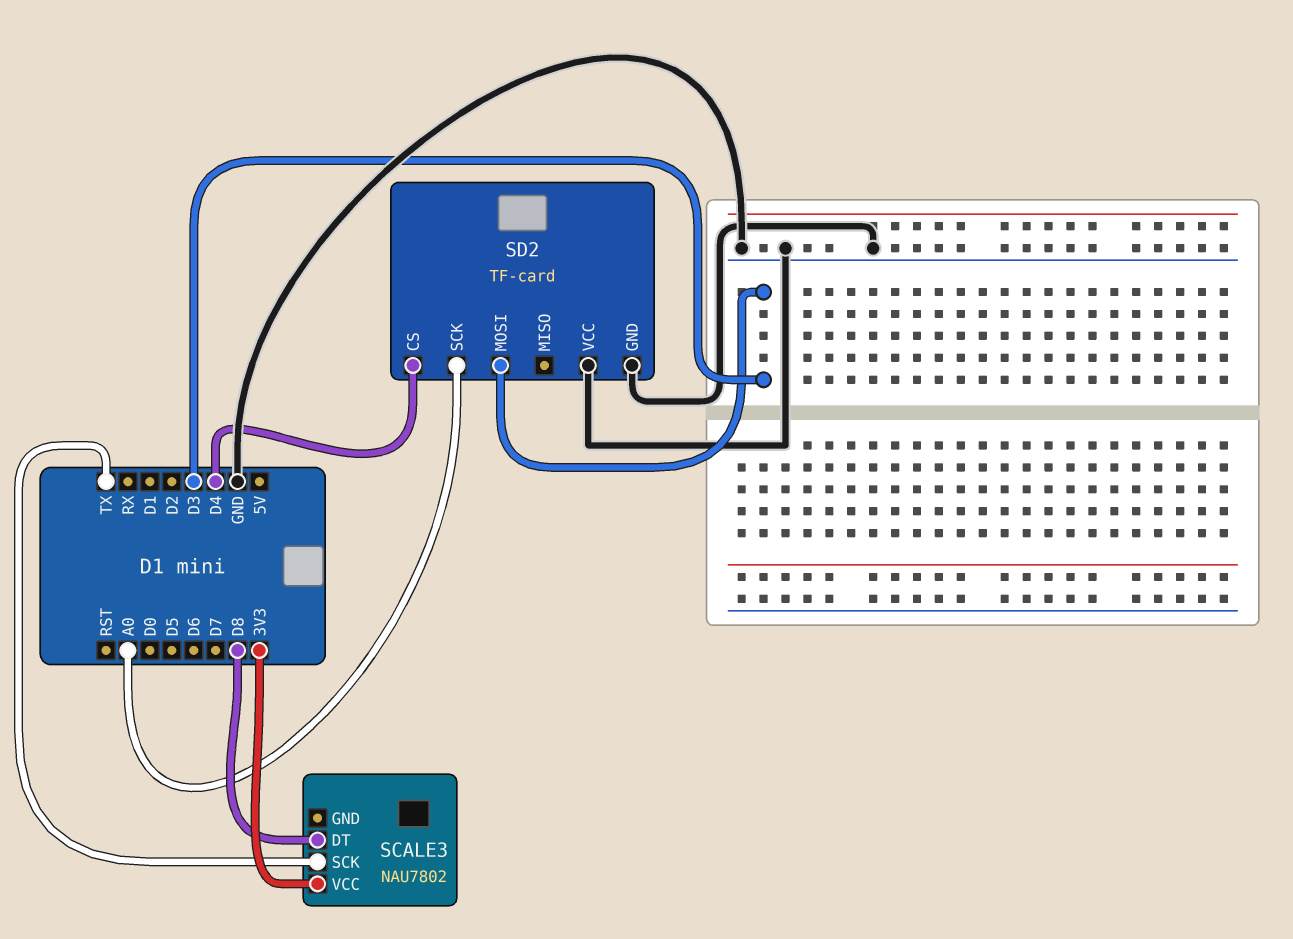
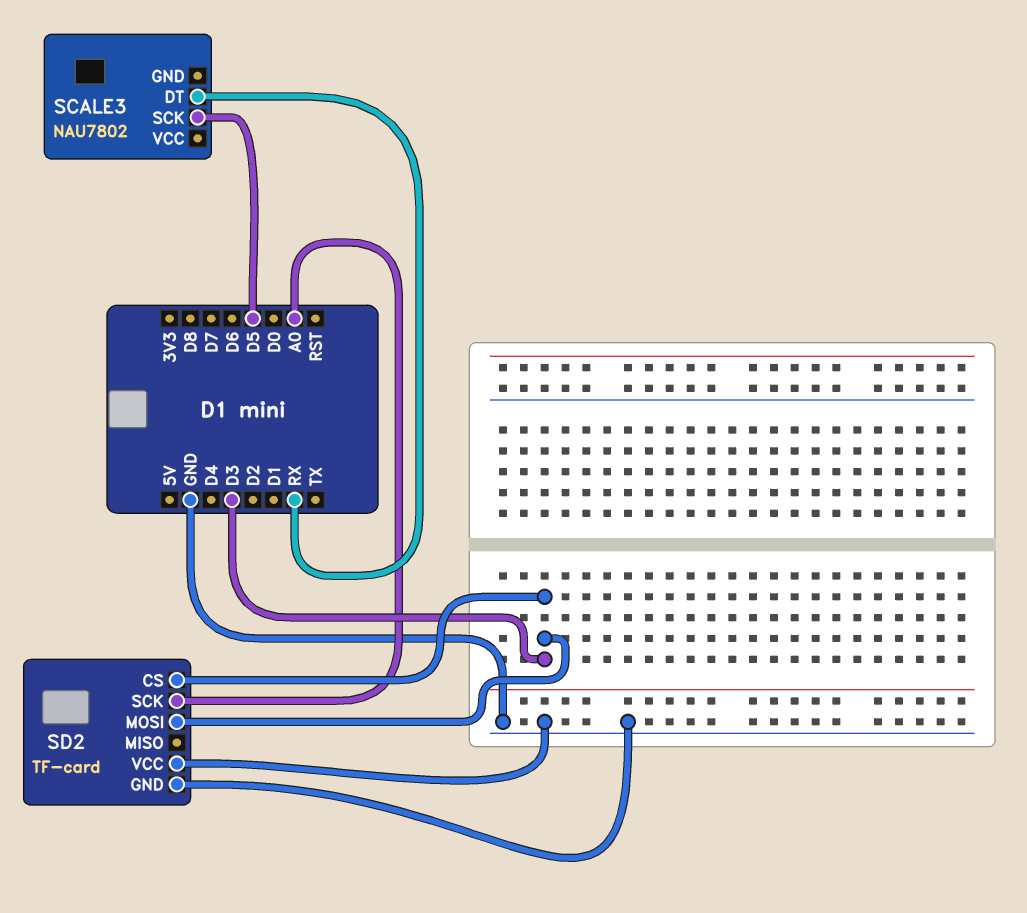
SCALE3 pin DT: D8 -> RX
SCALE3 pin SCK: TX -> D5
SCALE3 pin VCC: 3V3 -> none
SD2 pin CS: D4 -> D3

